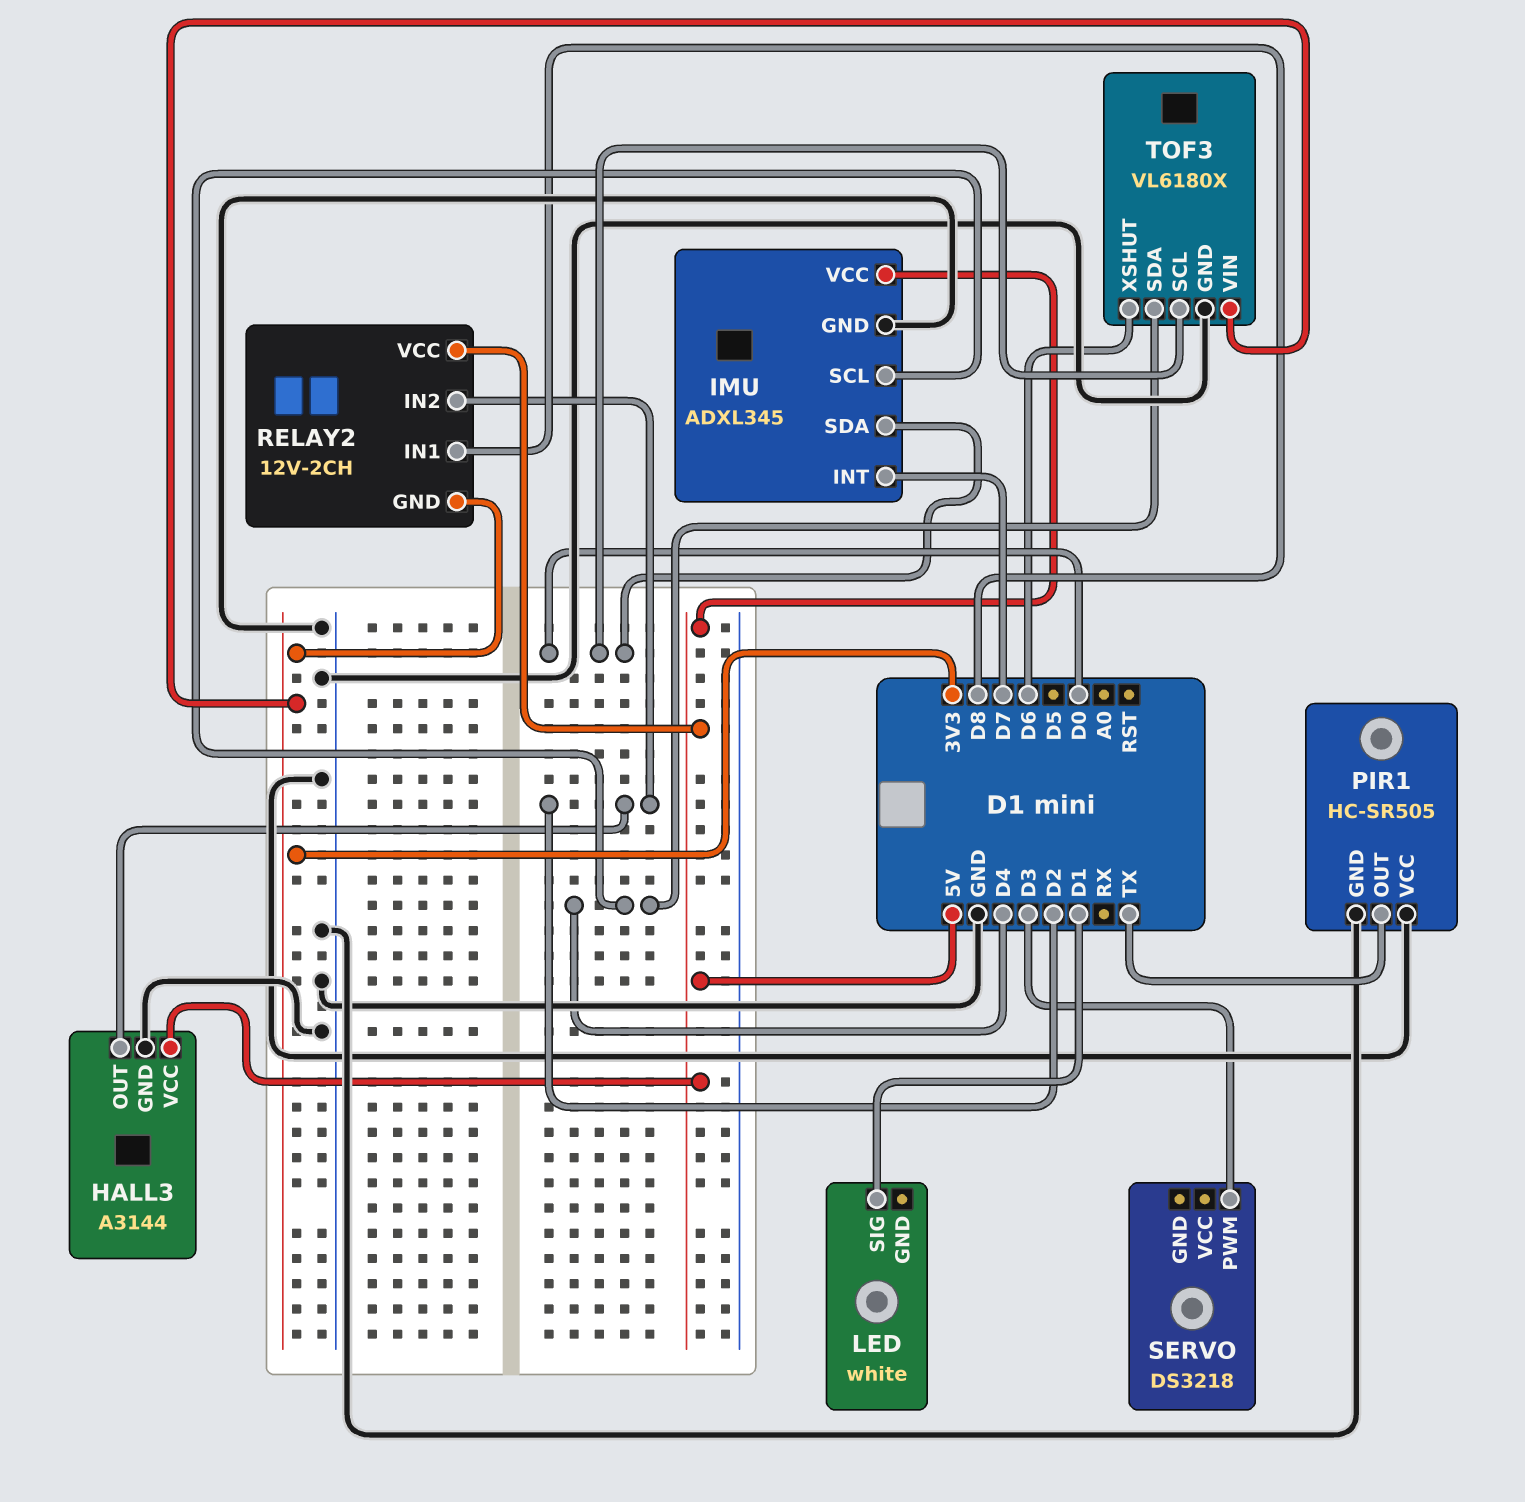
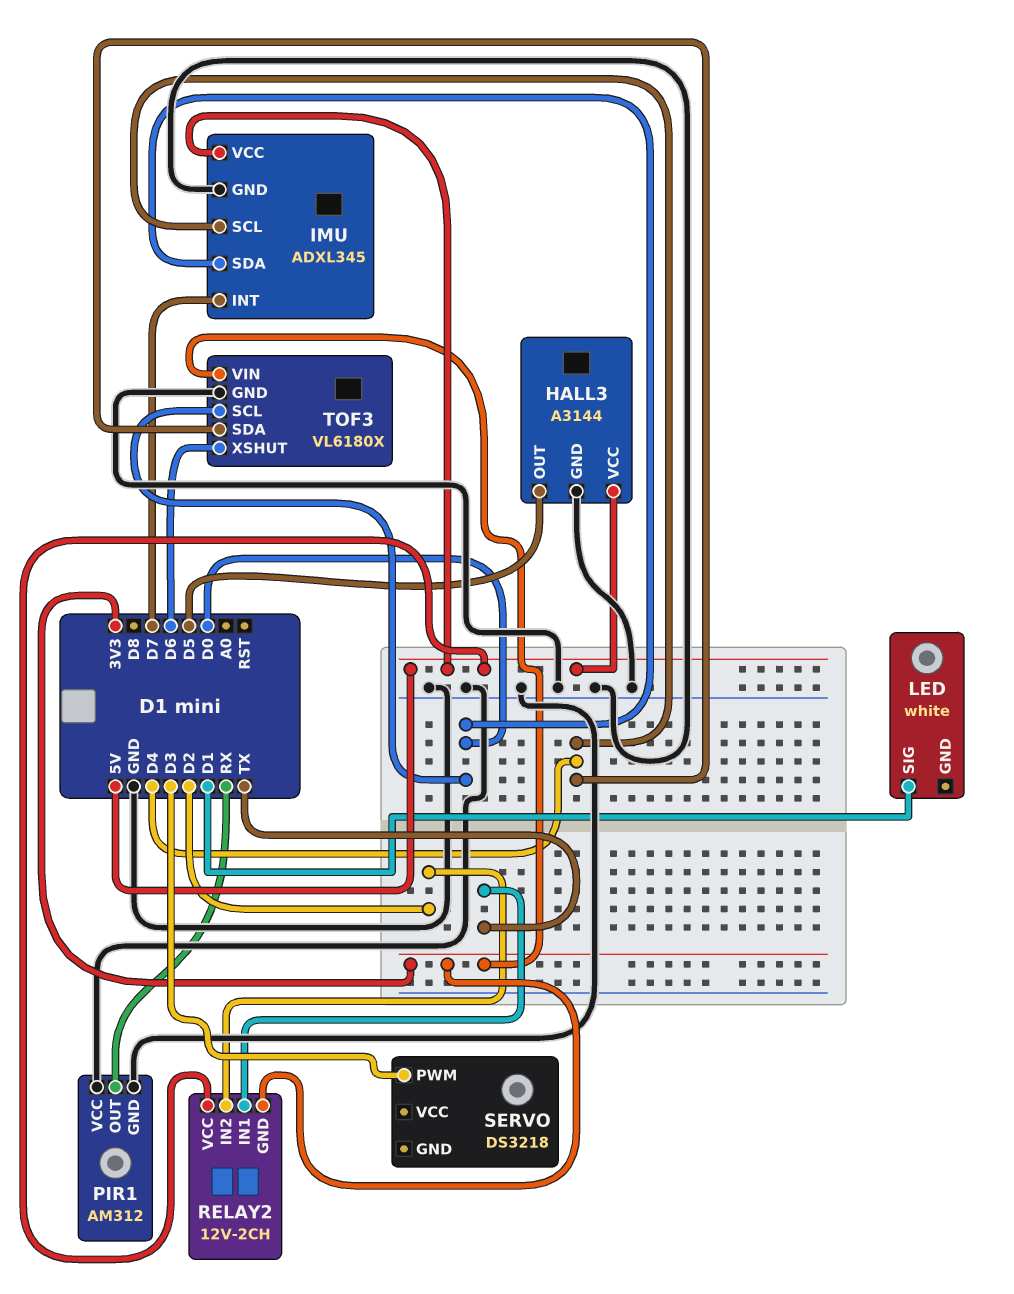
HALL3 pin OUT: D2 -> D5
PIR1: HC-SR505 -> AM312
PIR1 pin OUT: TX -> RX
RELAY2 pin IN1: D8 -> TX

